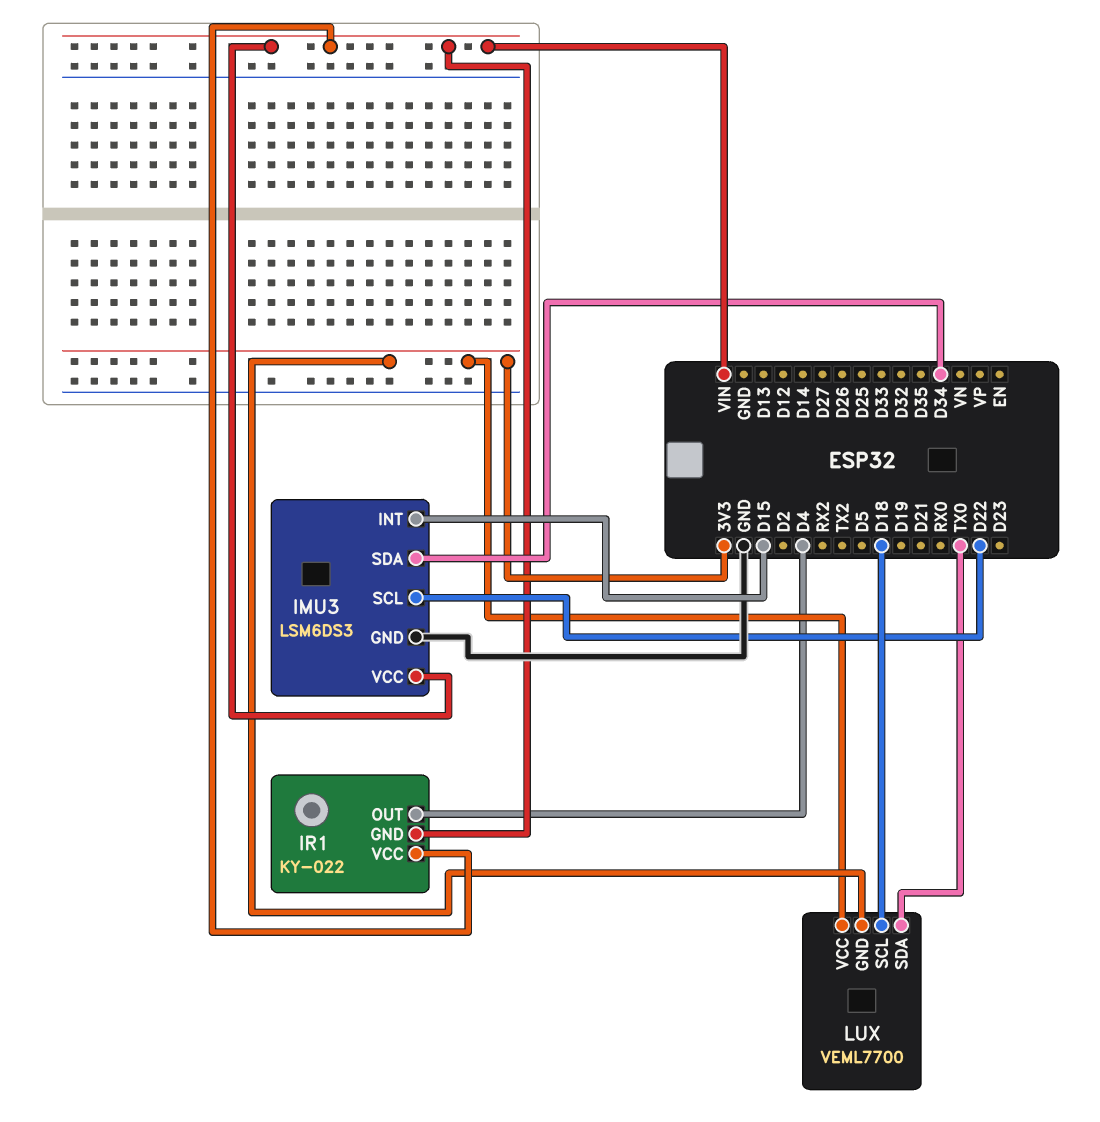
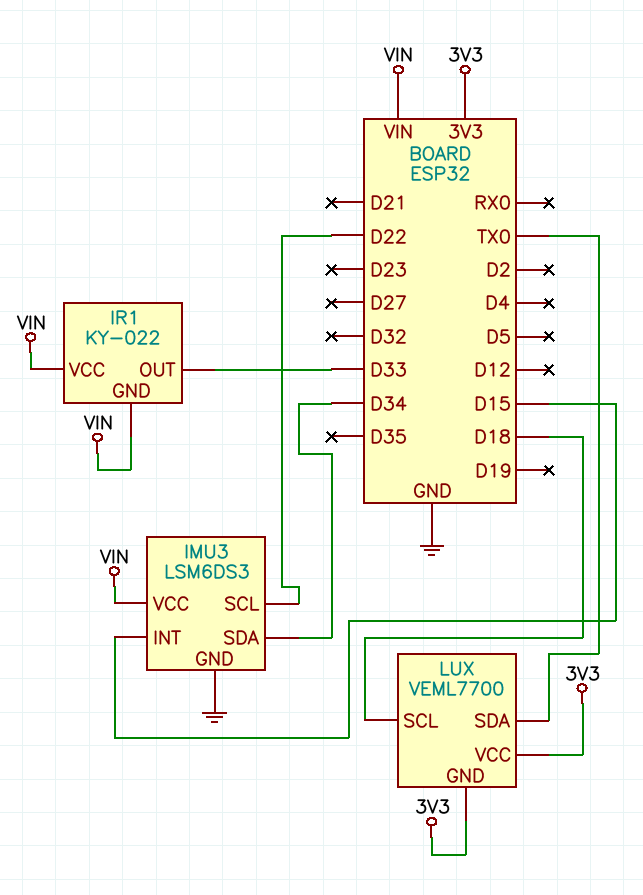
IR1 pin OUT: D4 -> D33

